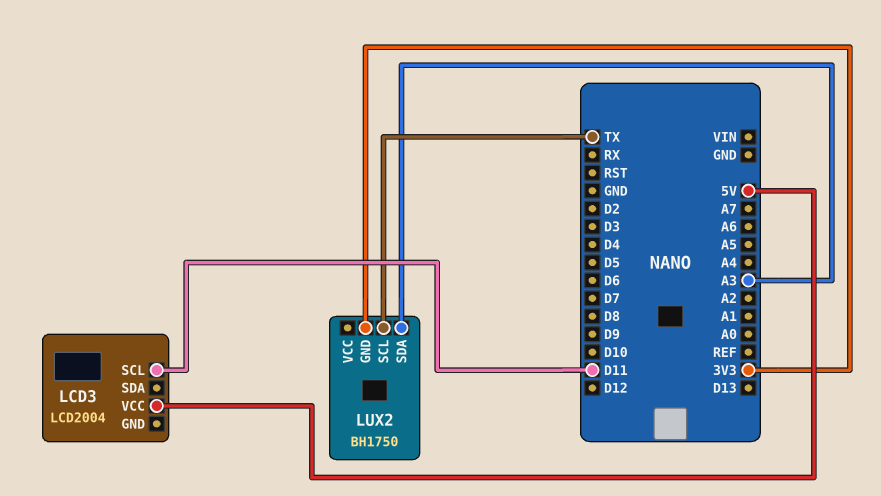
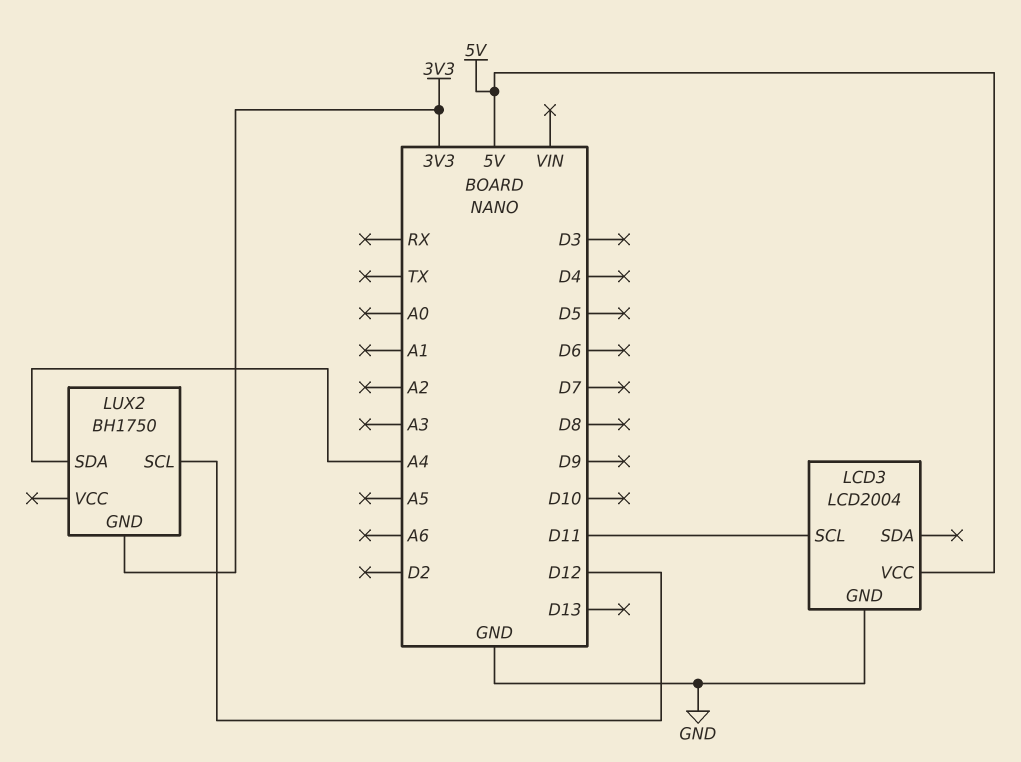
LCD3 pin GND: none -> GND
LUX2 pin SCL: TX -> D12
LUX2 pin SDA: A3 -> A4

